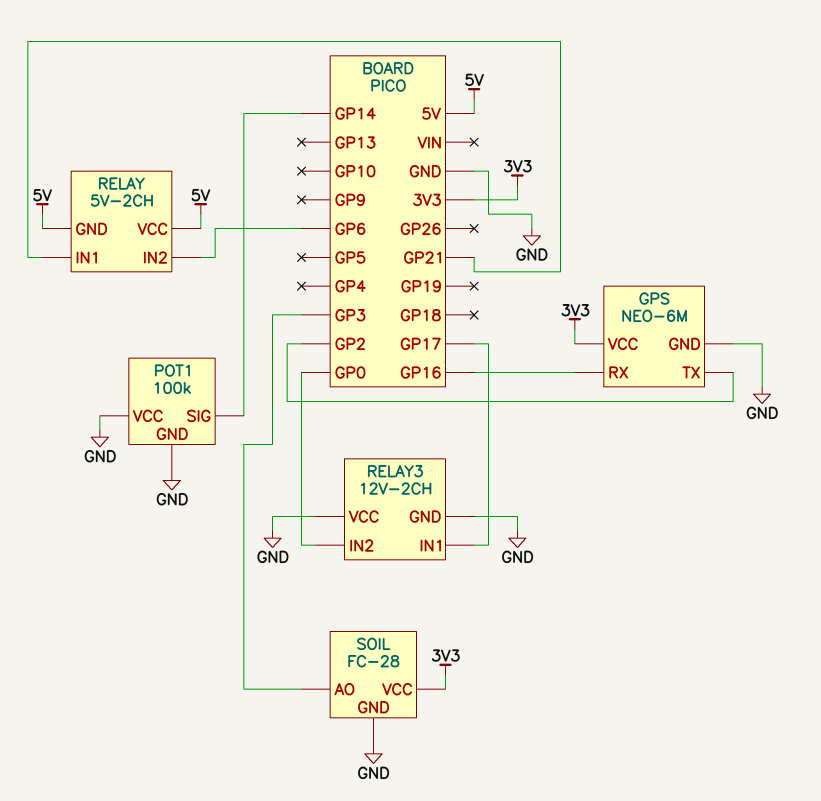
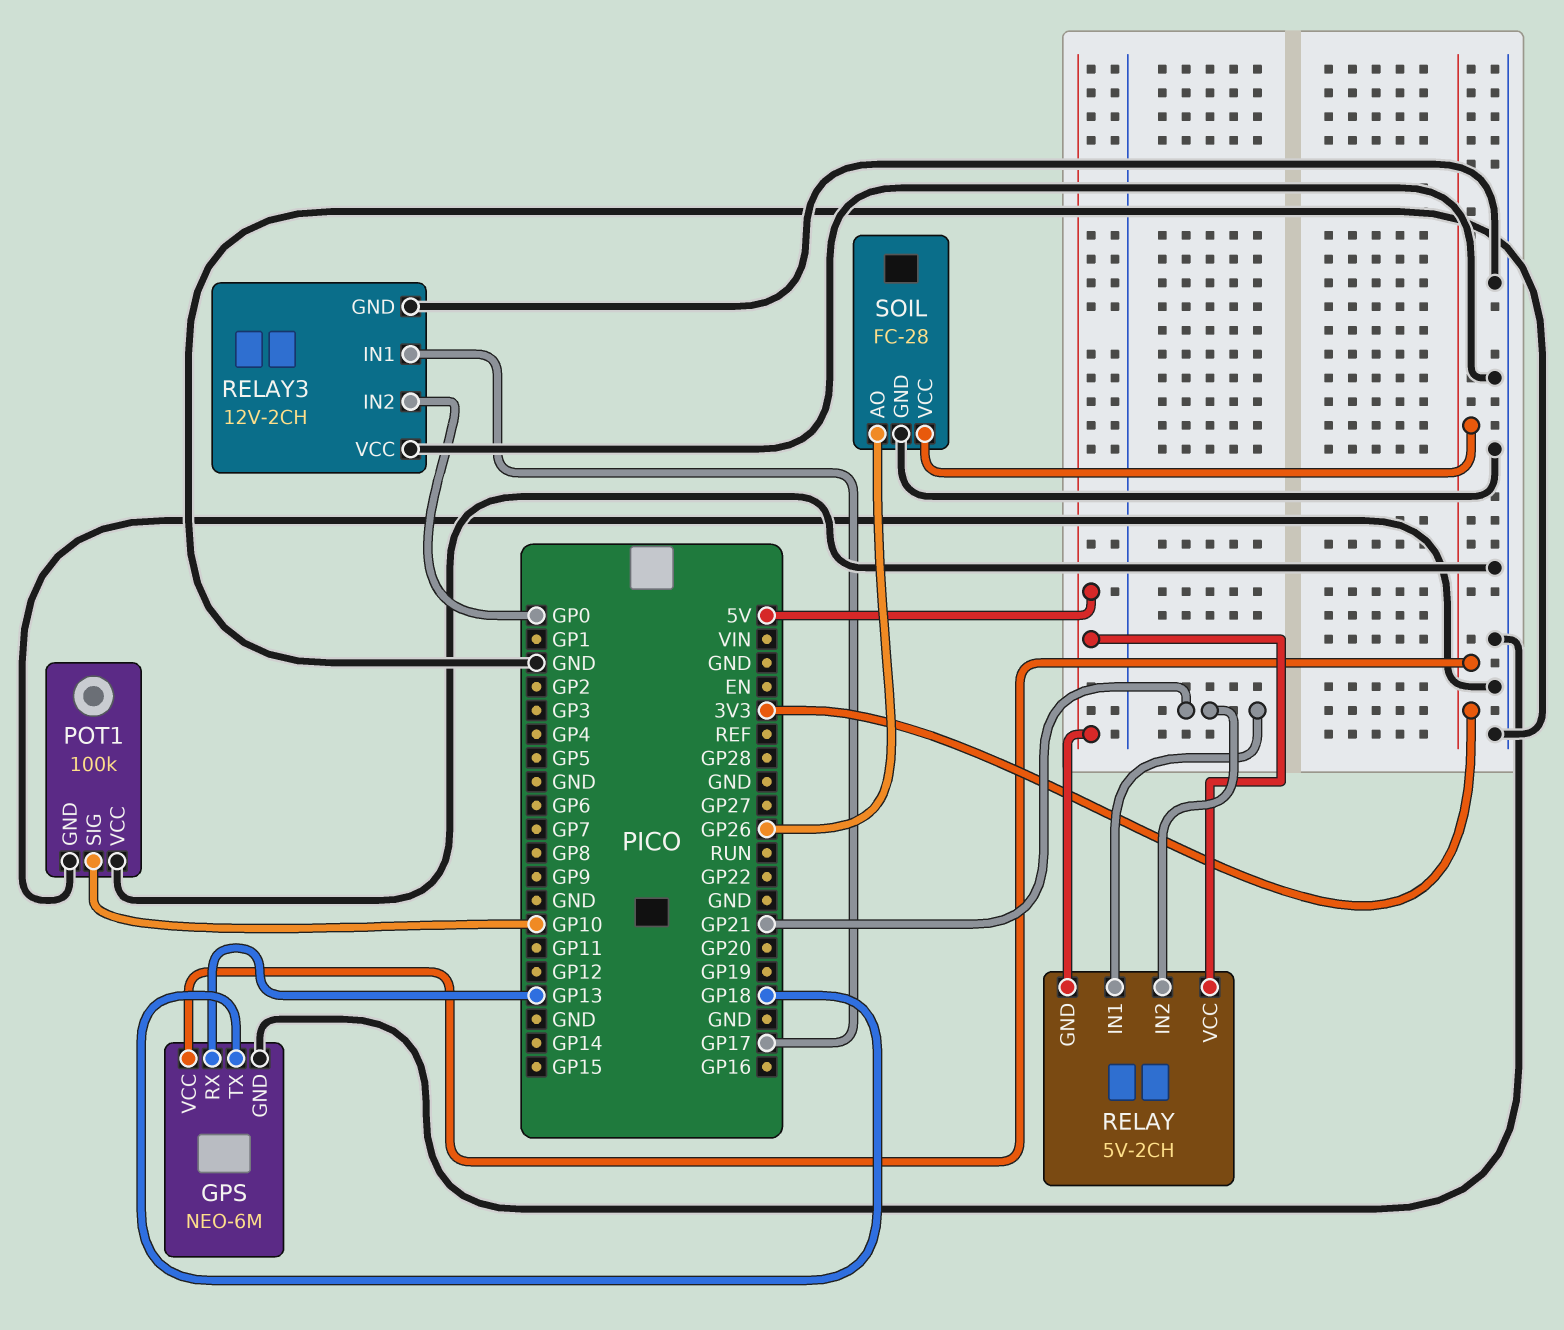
GPS pin RX: GP16 -> GP13
GPS pin TX: GP2 -> GP18
POT1 pin SIG: GP14 -> GP10
RELAY pin IN2: GP6 -> GP21
SOIL pin AO: GP3 -> GP26

